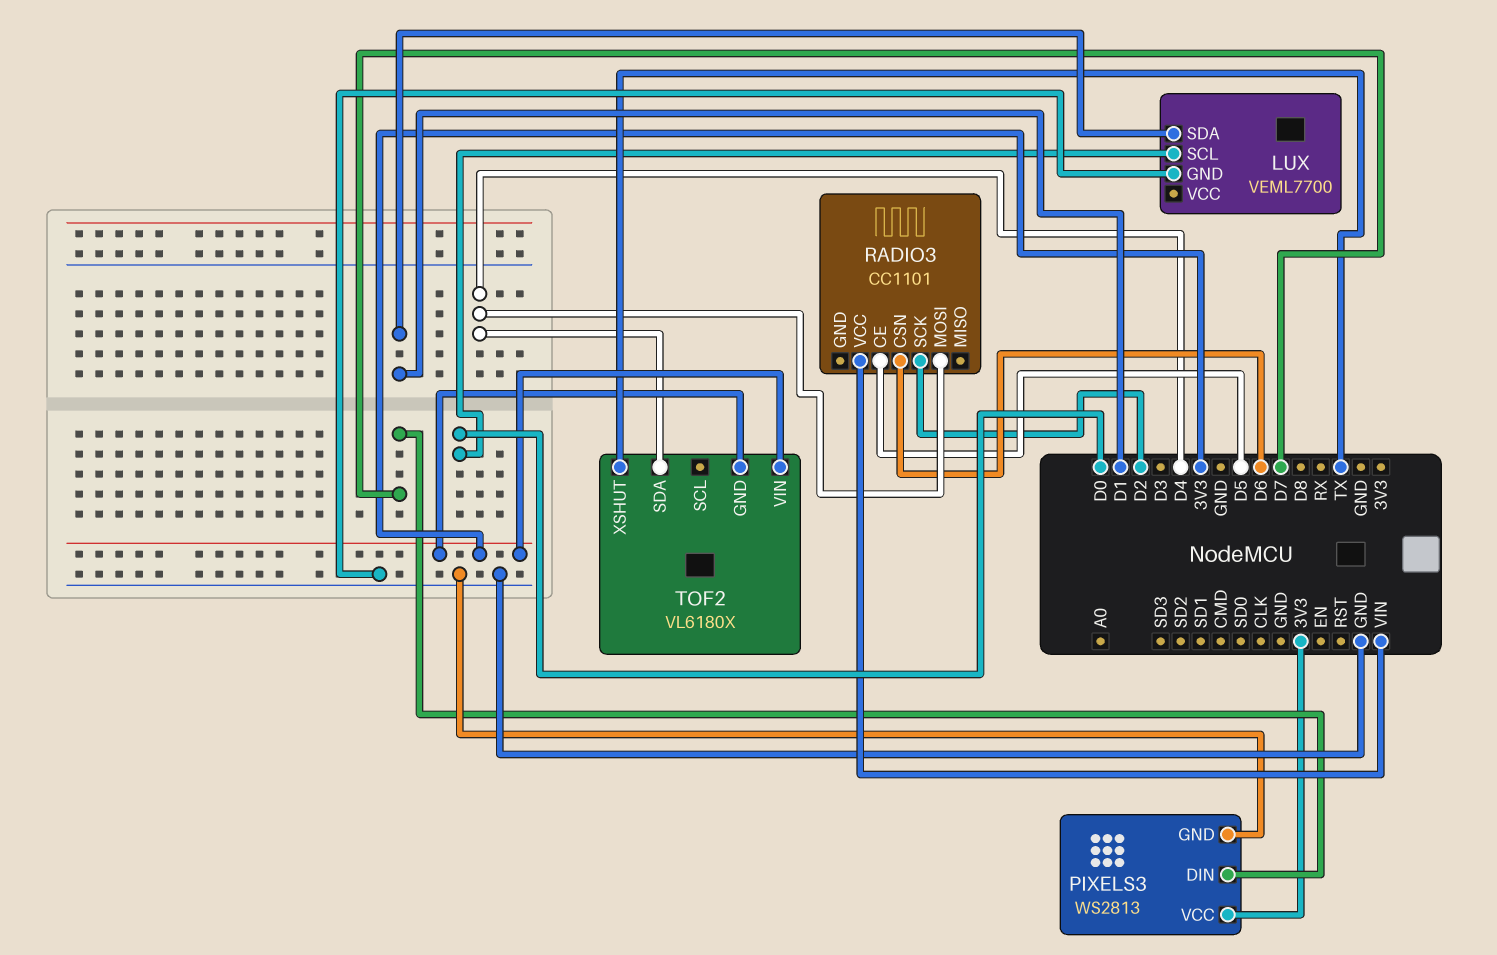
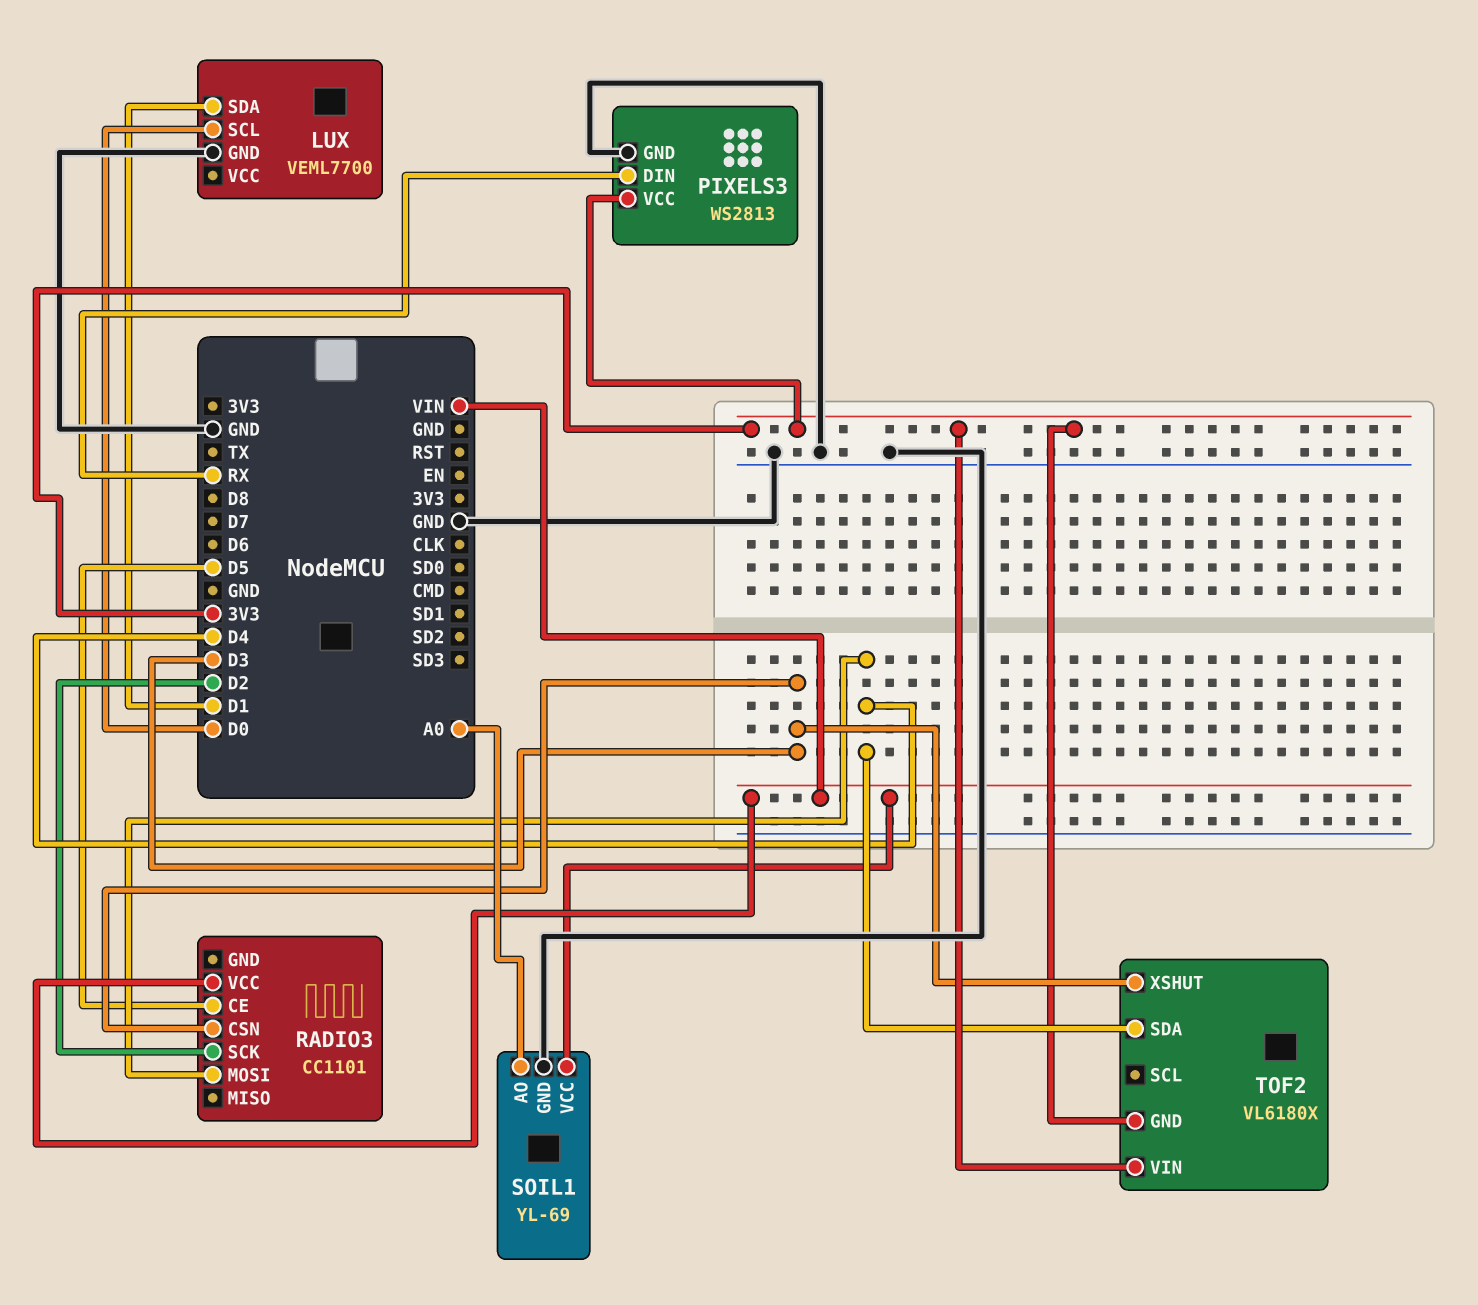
PIXELS3 pin DIN: D7 -> RX
RADIO3 pin CSN: D6 -> D3
SOIL1: none -> YL-69
SOIL1 pin AO: none -> A0
SOIL1 pin GND: none -> GND
SOIL1 pin VCC: none -> VIN
TOF2 pin XSHUT: TX -> D3

